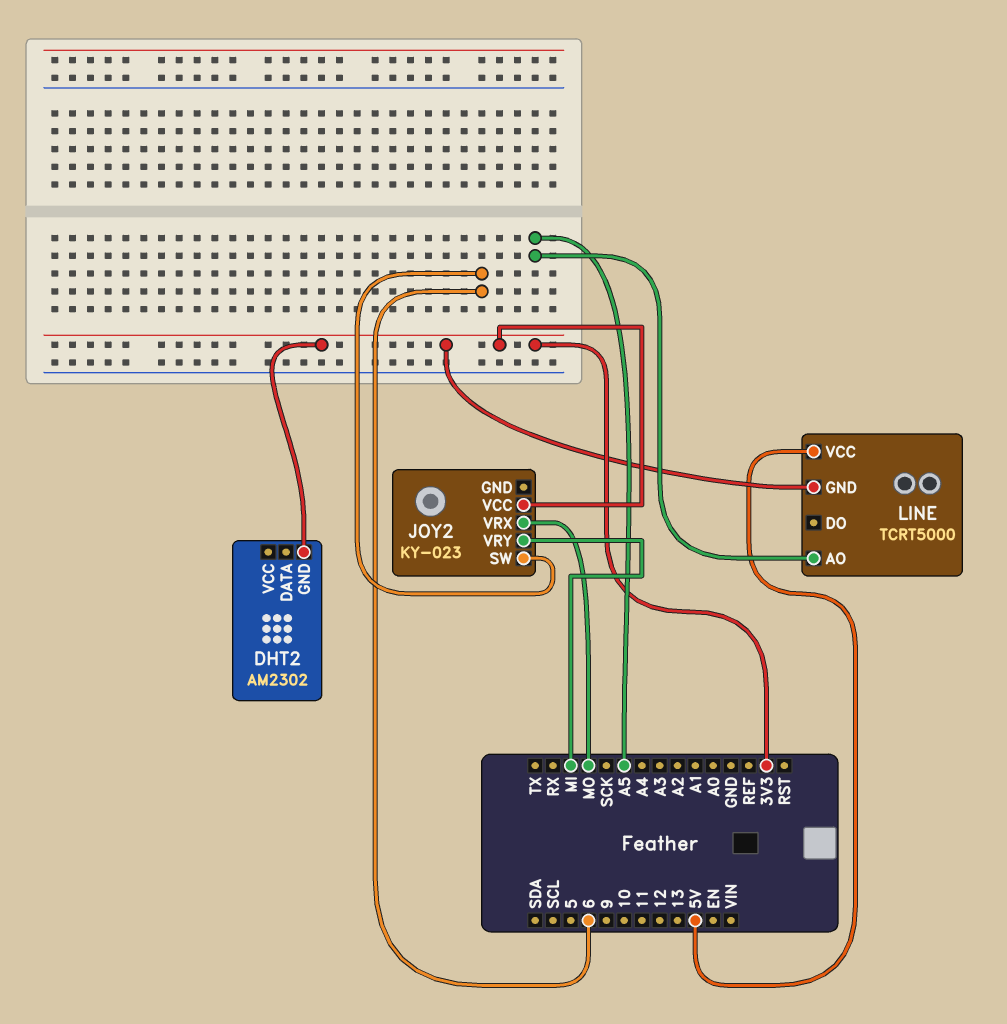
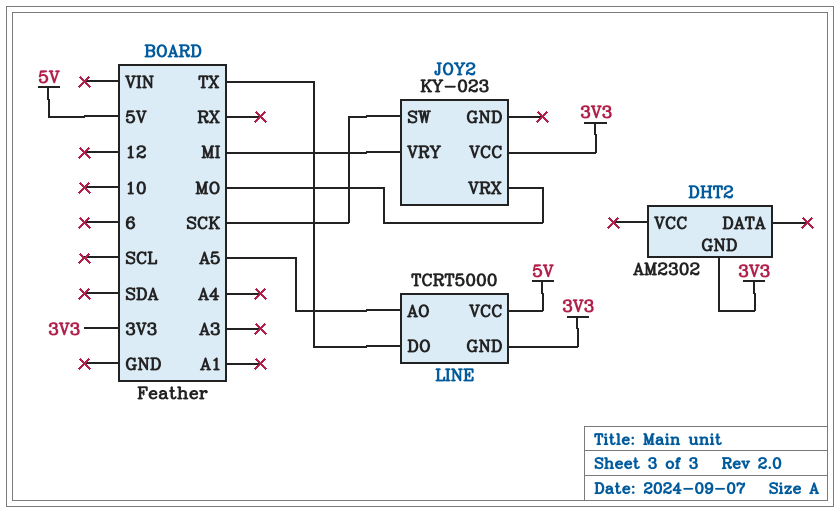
JOY2 pin SW: 6 -> SCK
LINE pin DO: none -> TX

